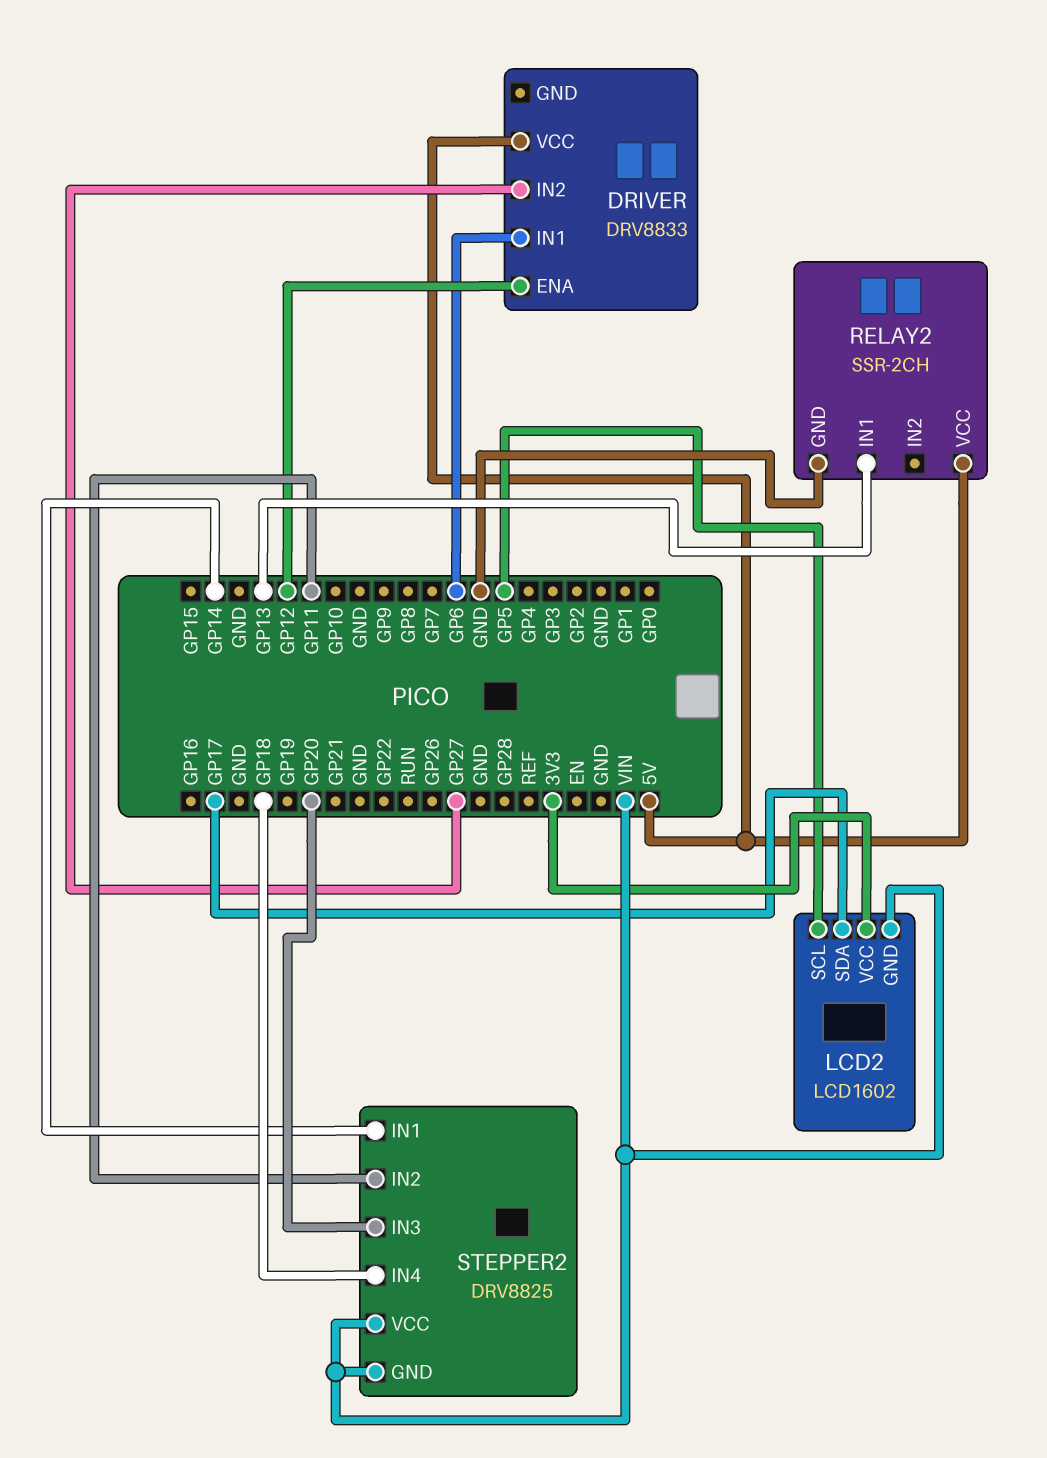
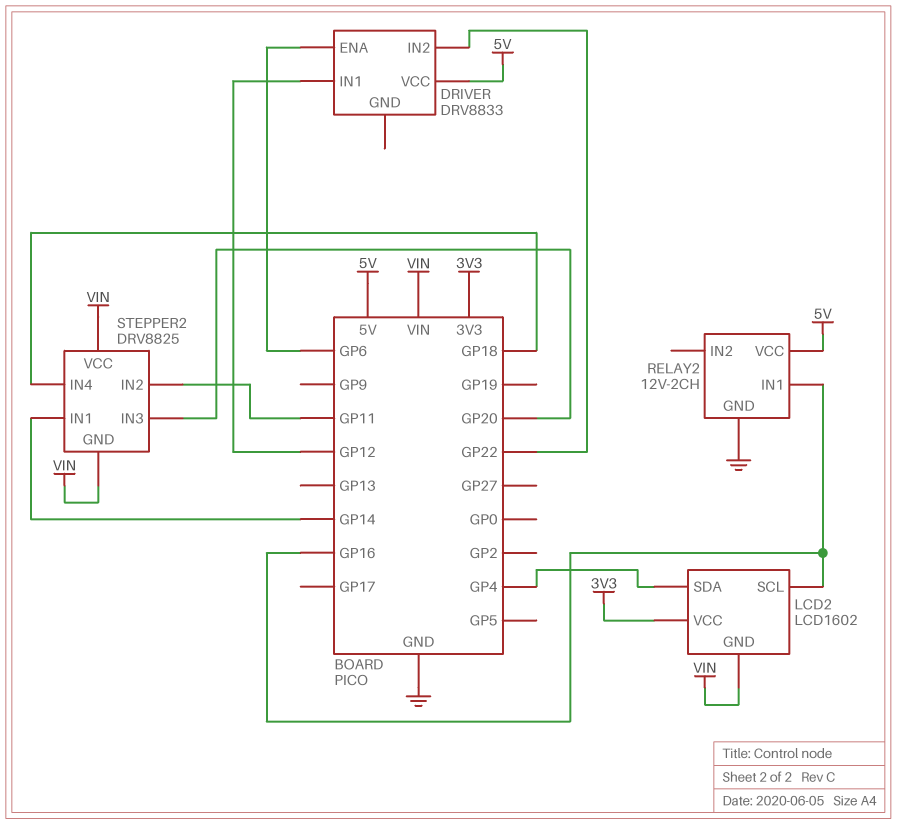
DRIVER pin ENA: GP12 -> GP6
DRIVER pin IN1: GP6 -> GP12
DRIVER pin IN2: GP27 -> GP22
LCD2 pin SCL: GP5 -> GP16
LCD2 pin SDA: GP17 -> GP4
RELAY2: SSR-2CH -> 12V-2CH
RELAY2 pin IN1: GP13 -> GP16

